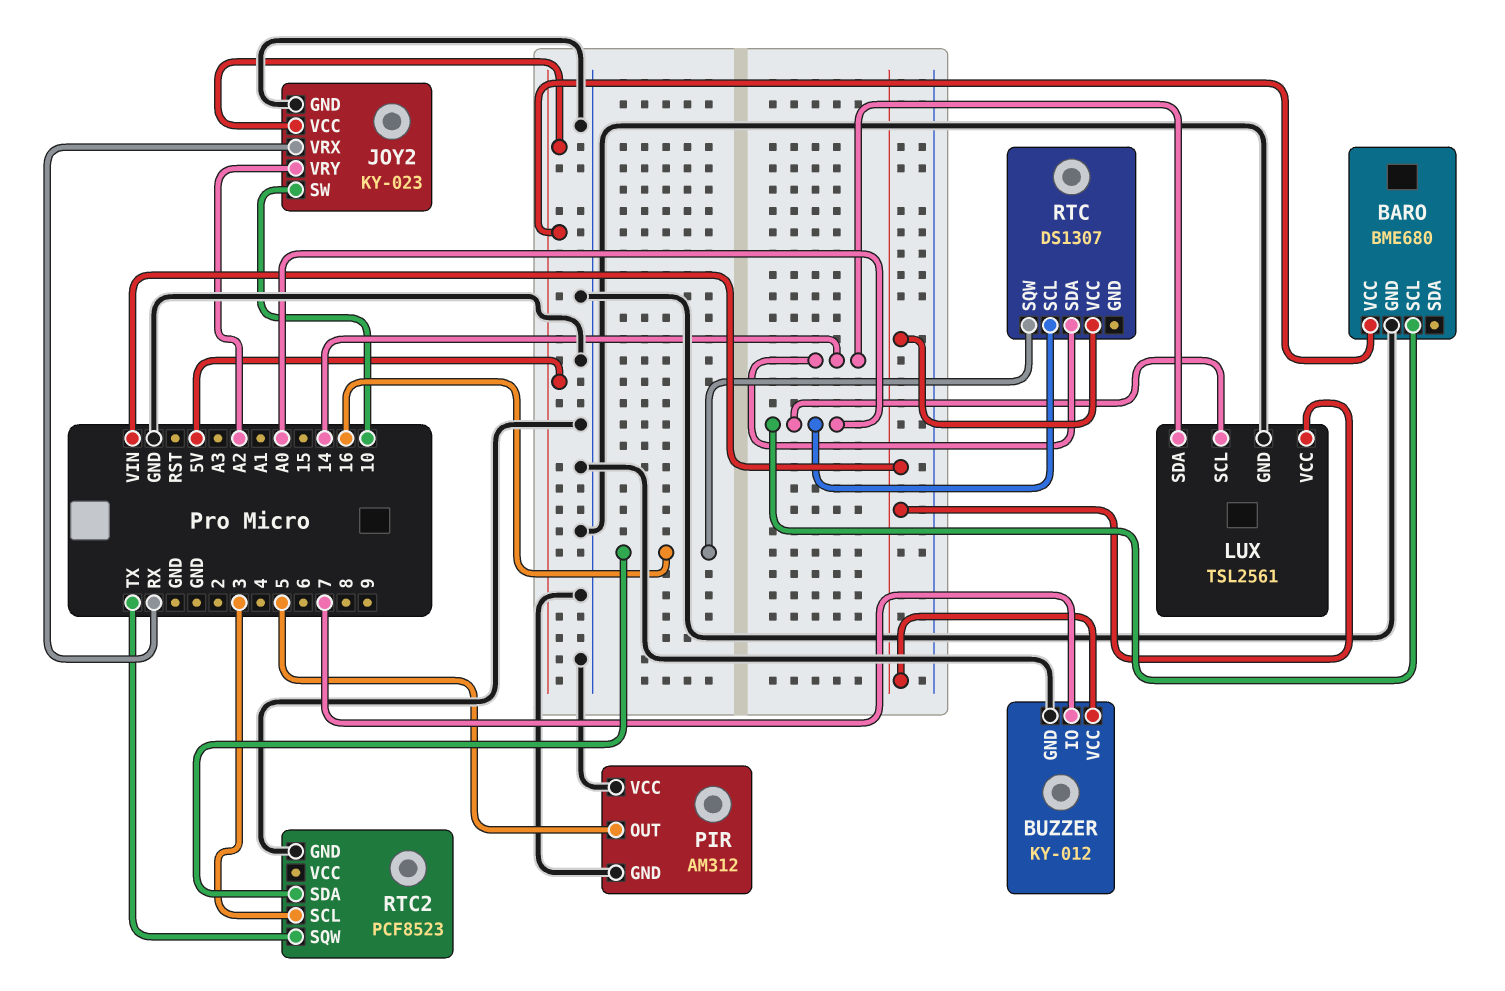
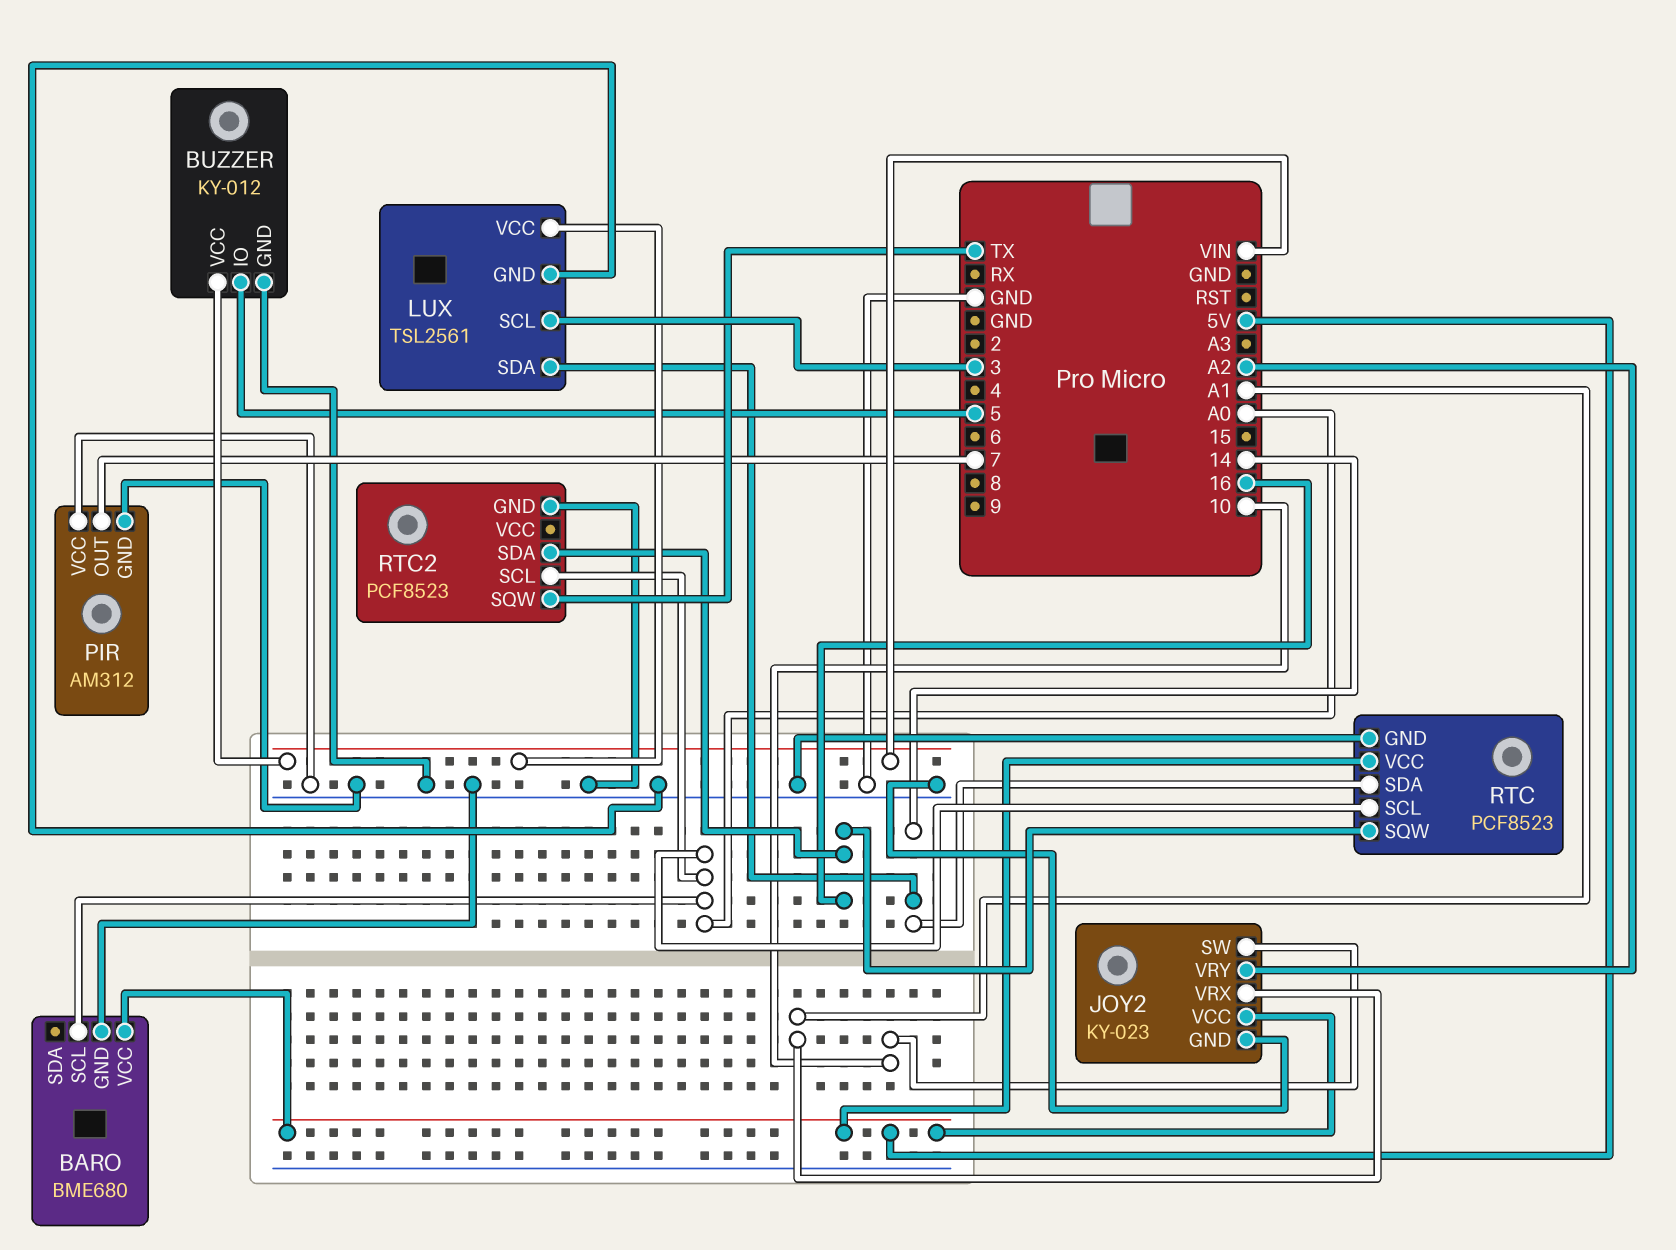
BUZZER pin IO: 7 -> 5
JOY2 pin VRX: RX -> A1
LUX pin SCL: A0 -> 3
PIR pin OUT: 5 -> 7
RTC: DS1307 -> PCF8523
RTC pin GND: none -> GND
RTC pin VCC: VIN -> 5V
RTC2 pin SCL: 3 -> A0

